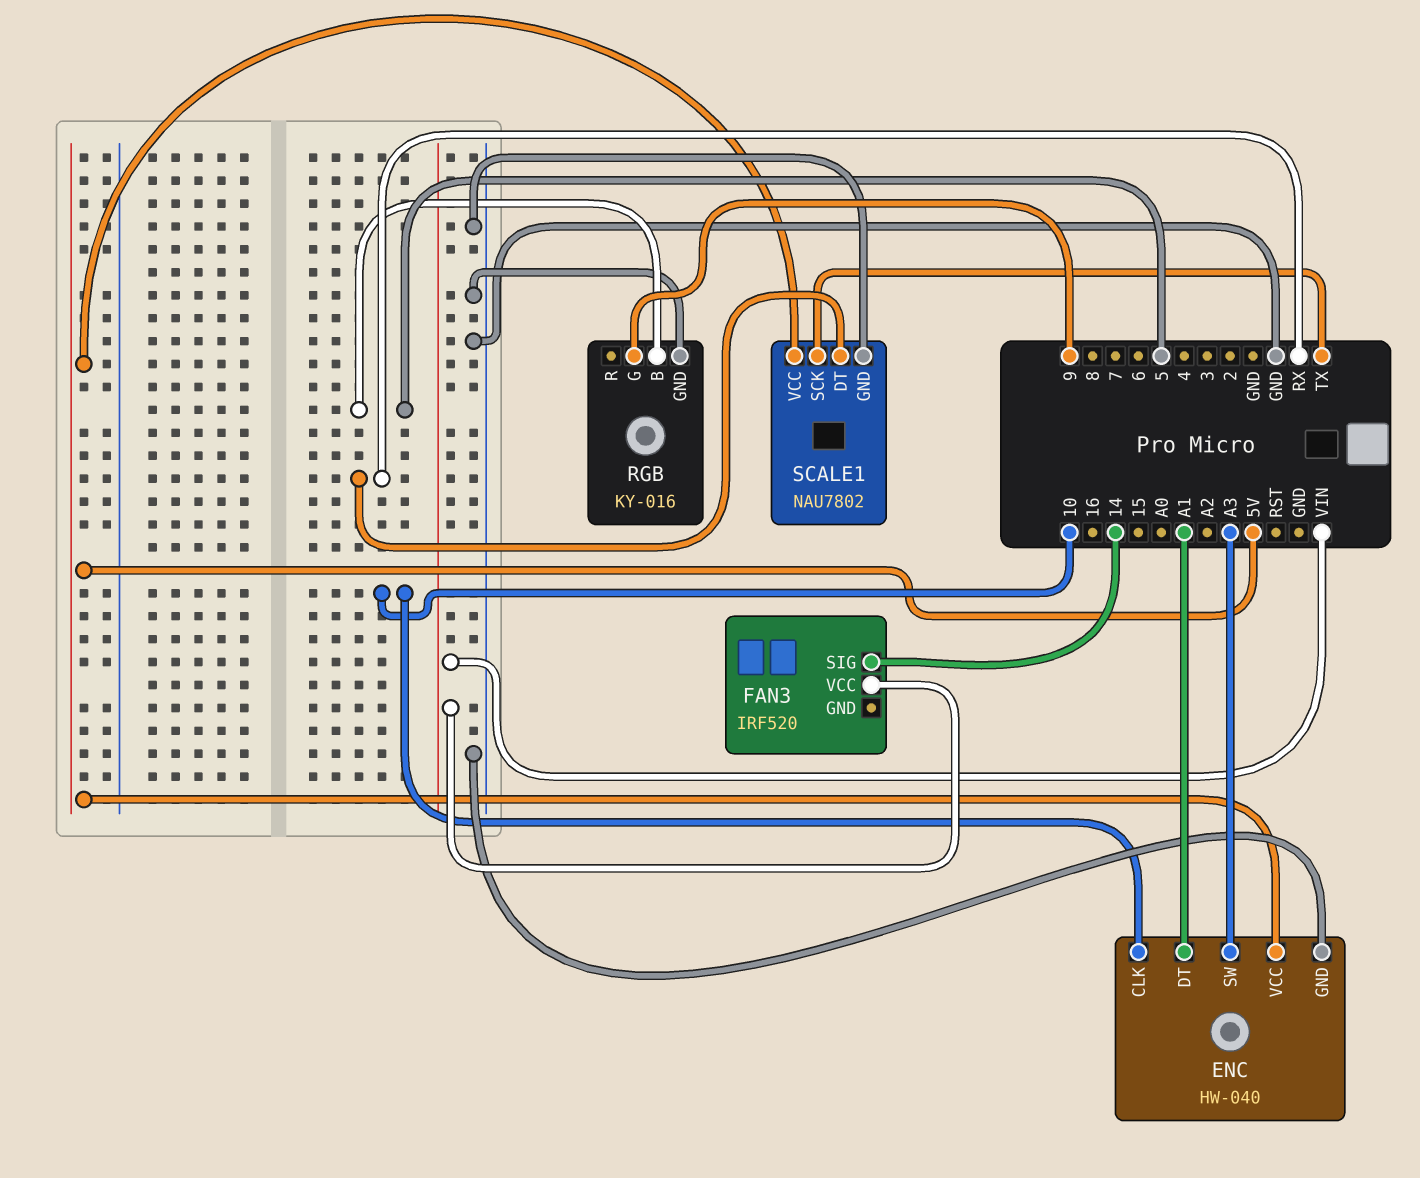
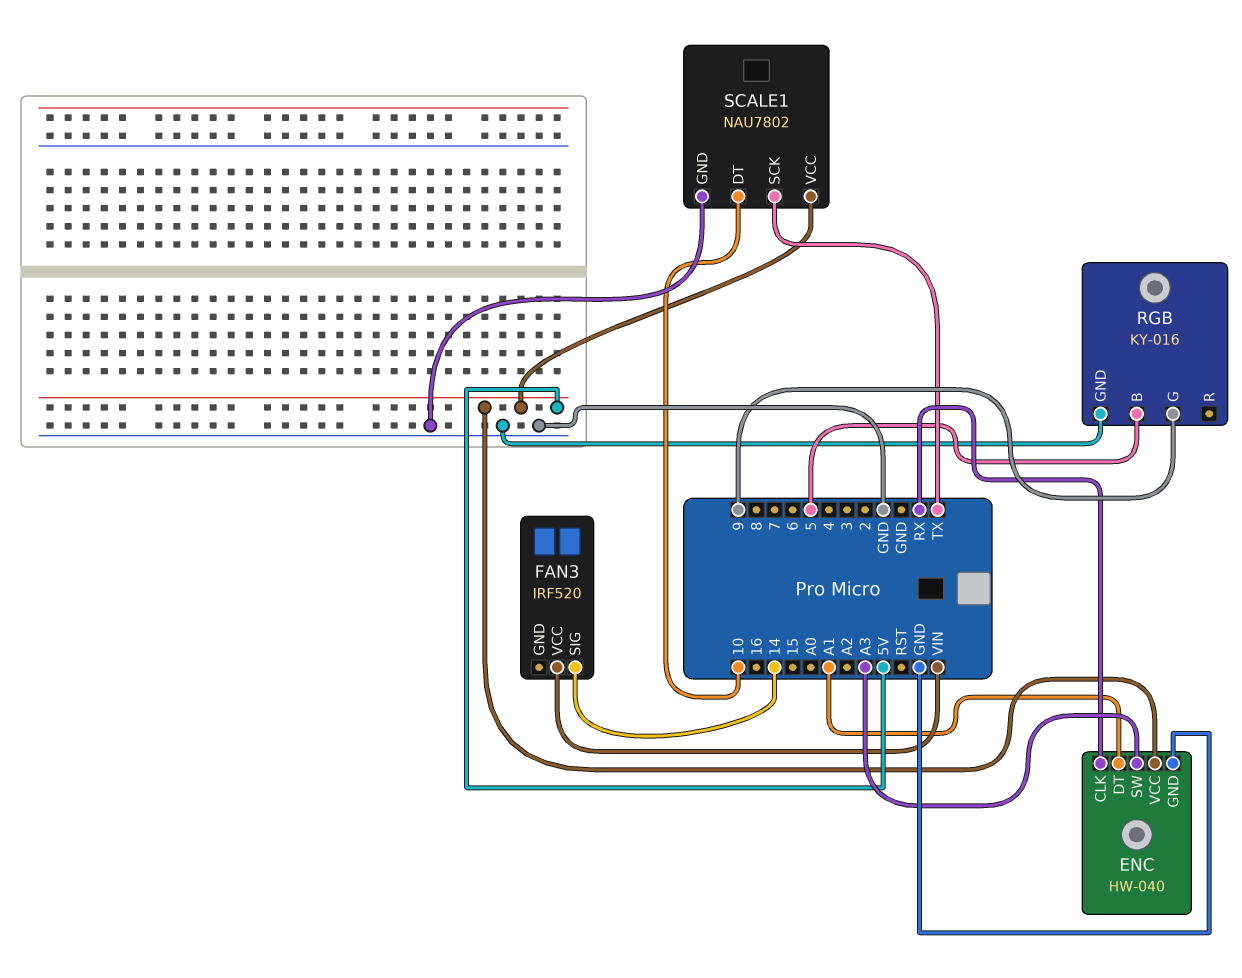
ENC pin CLK: 10 -> RX
SCALE1 pin DT: RX -> 10

